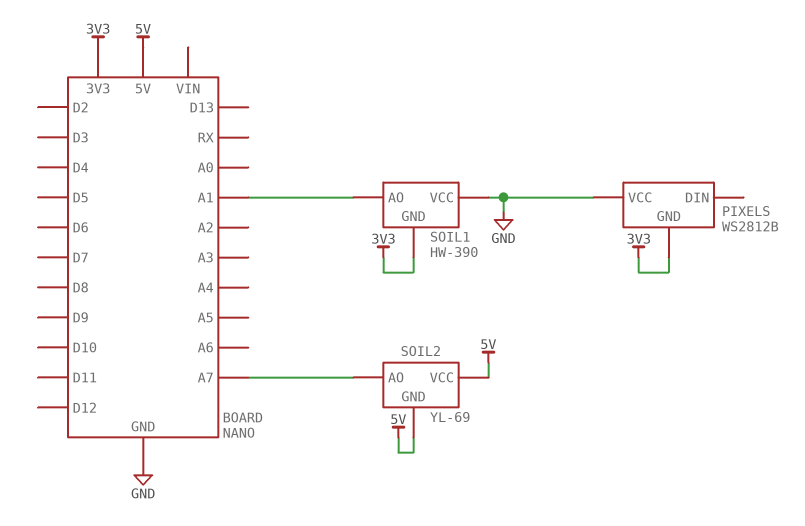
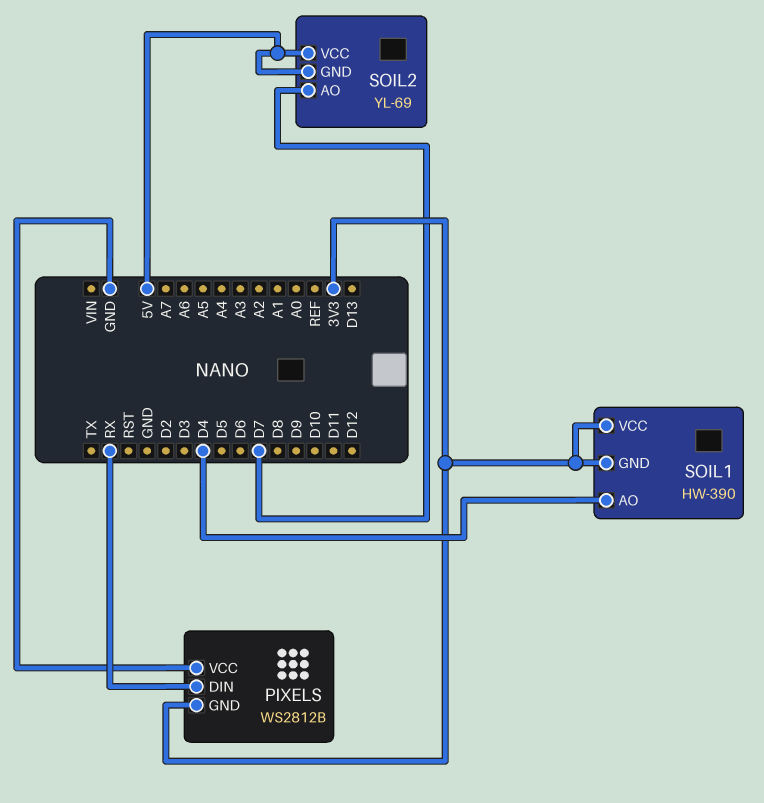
PIXELS pin DIN: none -> RX
SOIL1 pin AO: A1 -> D4
SOIL1 pin VCC: GND -> 3V3
SOIL2 pin AO: A7 -> D7

